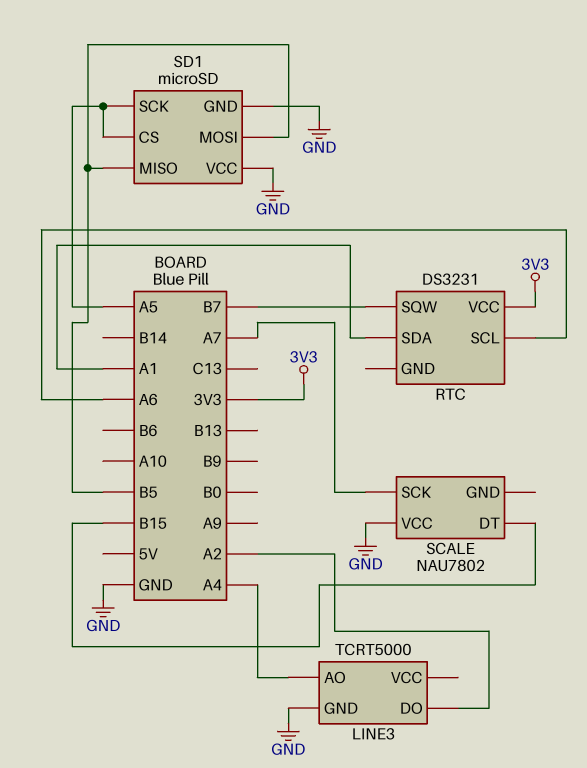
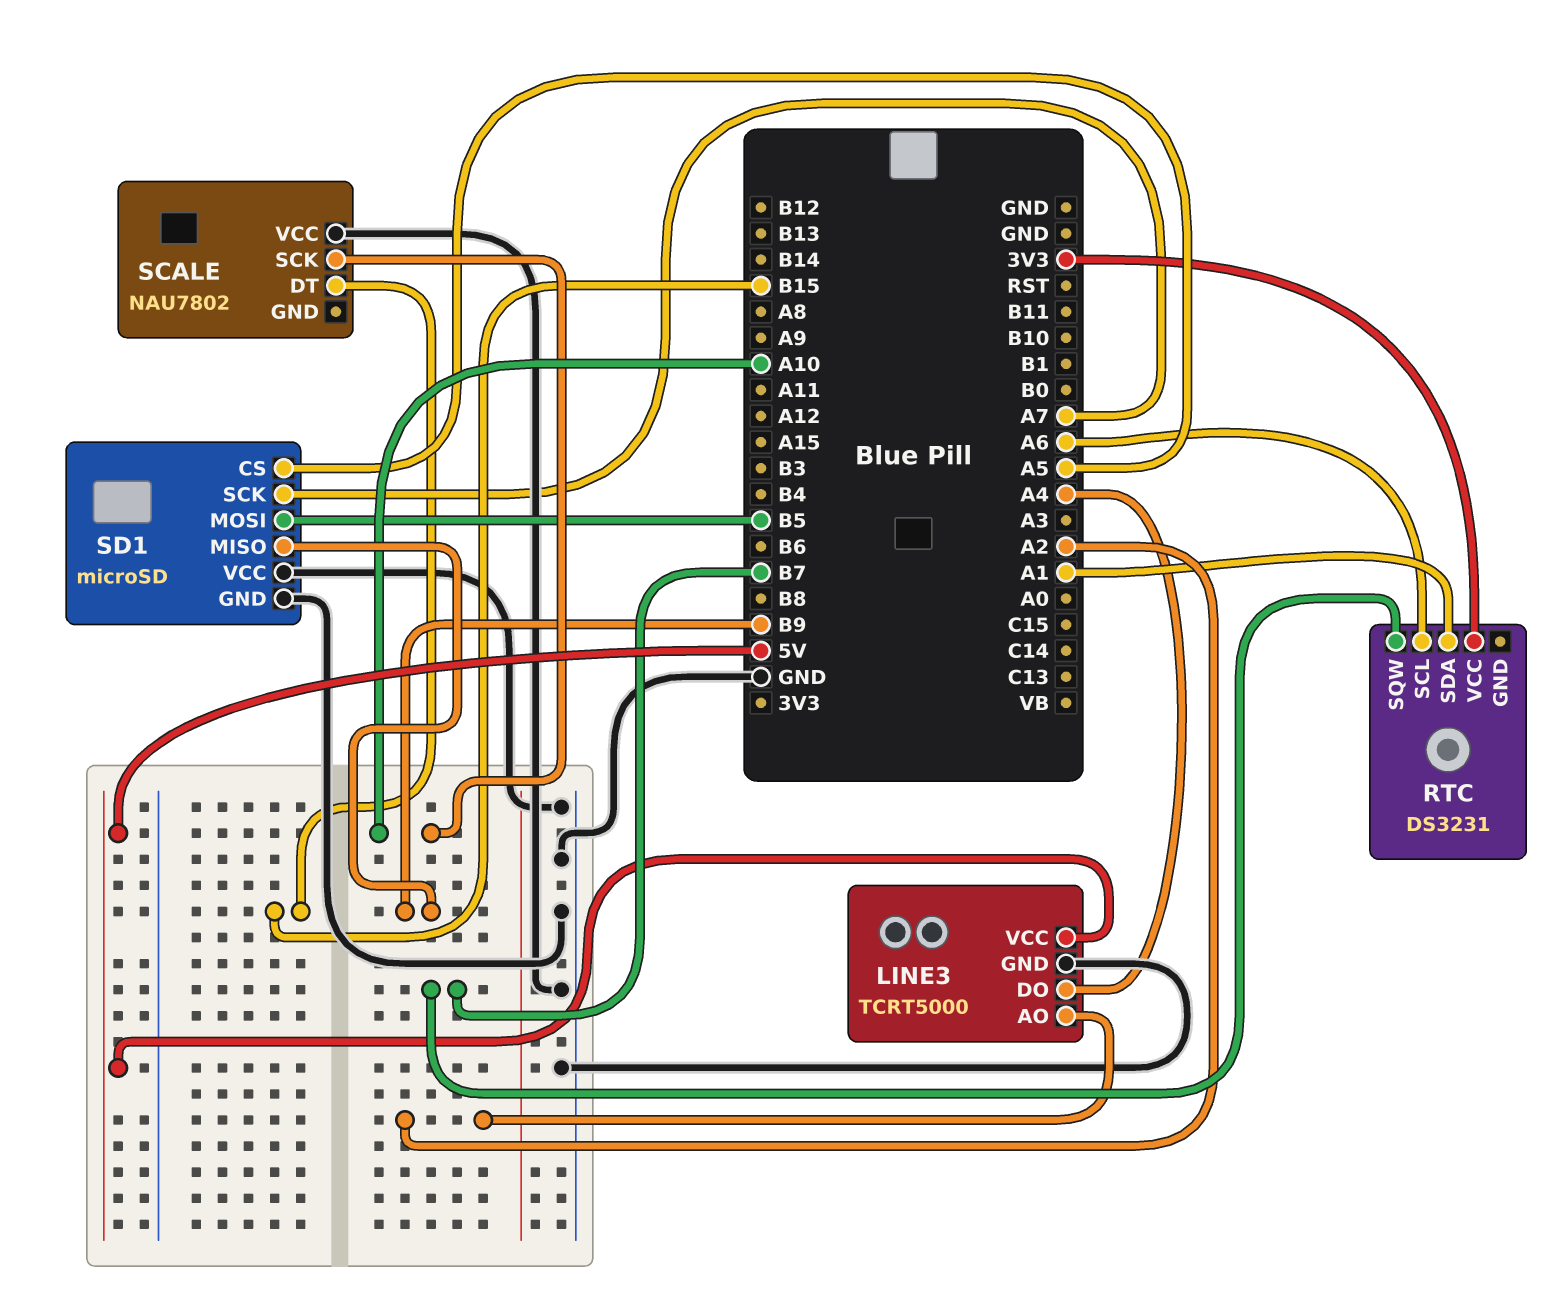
LINE3 pin AO: A4 -> A2
LINE3 pin DO: A2 -> A4
LINE3 pin VCC: none -> 5V
SCALE pin SCK: A7 -> A10
SD1 pin MISO: B5 -> B9
SD1 pin SCK: A5 -> A7

